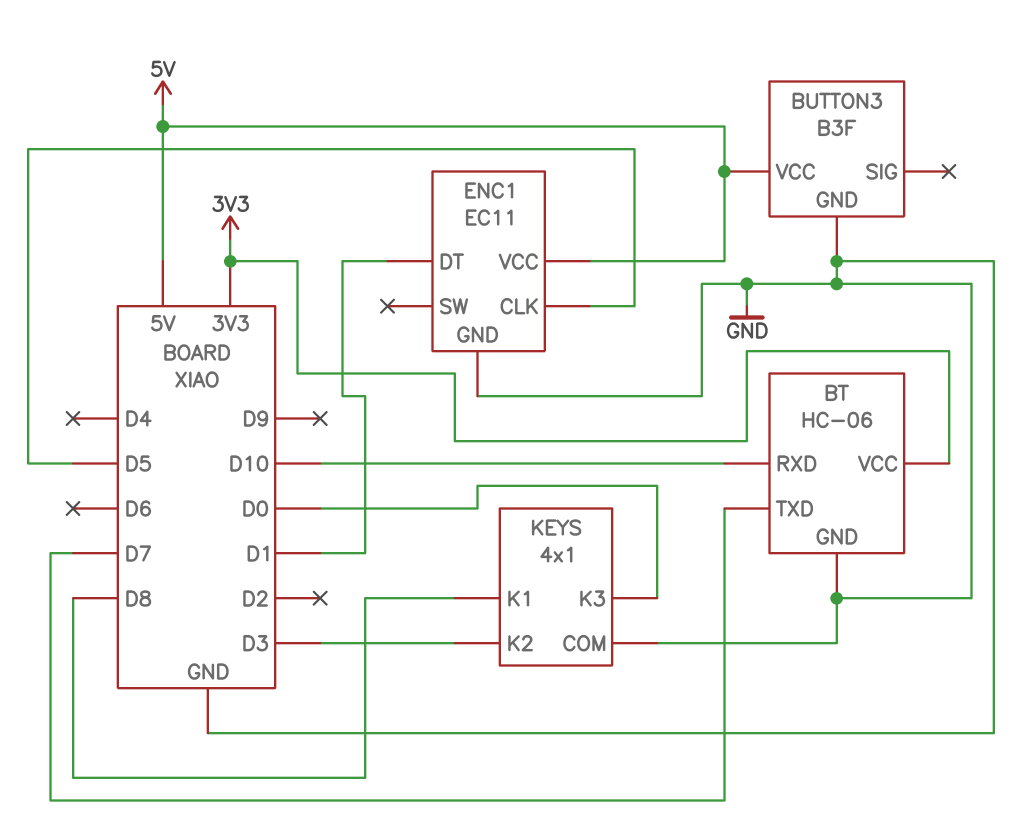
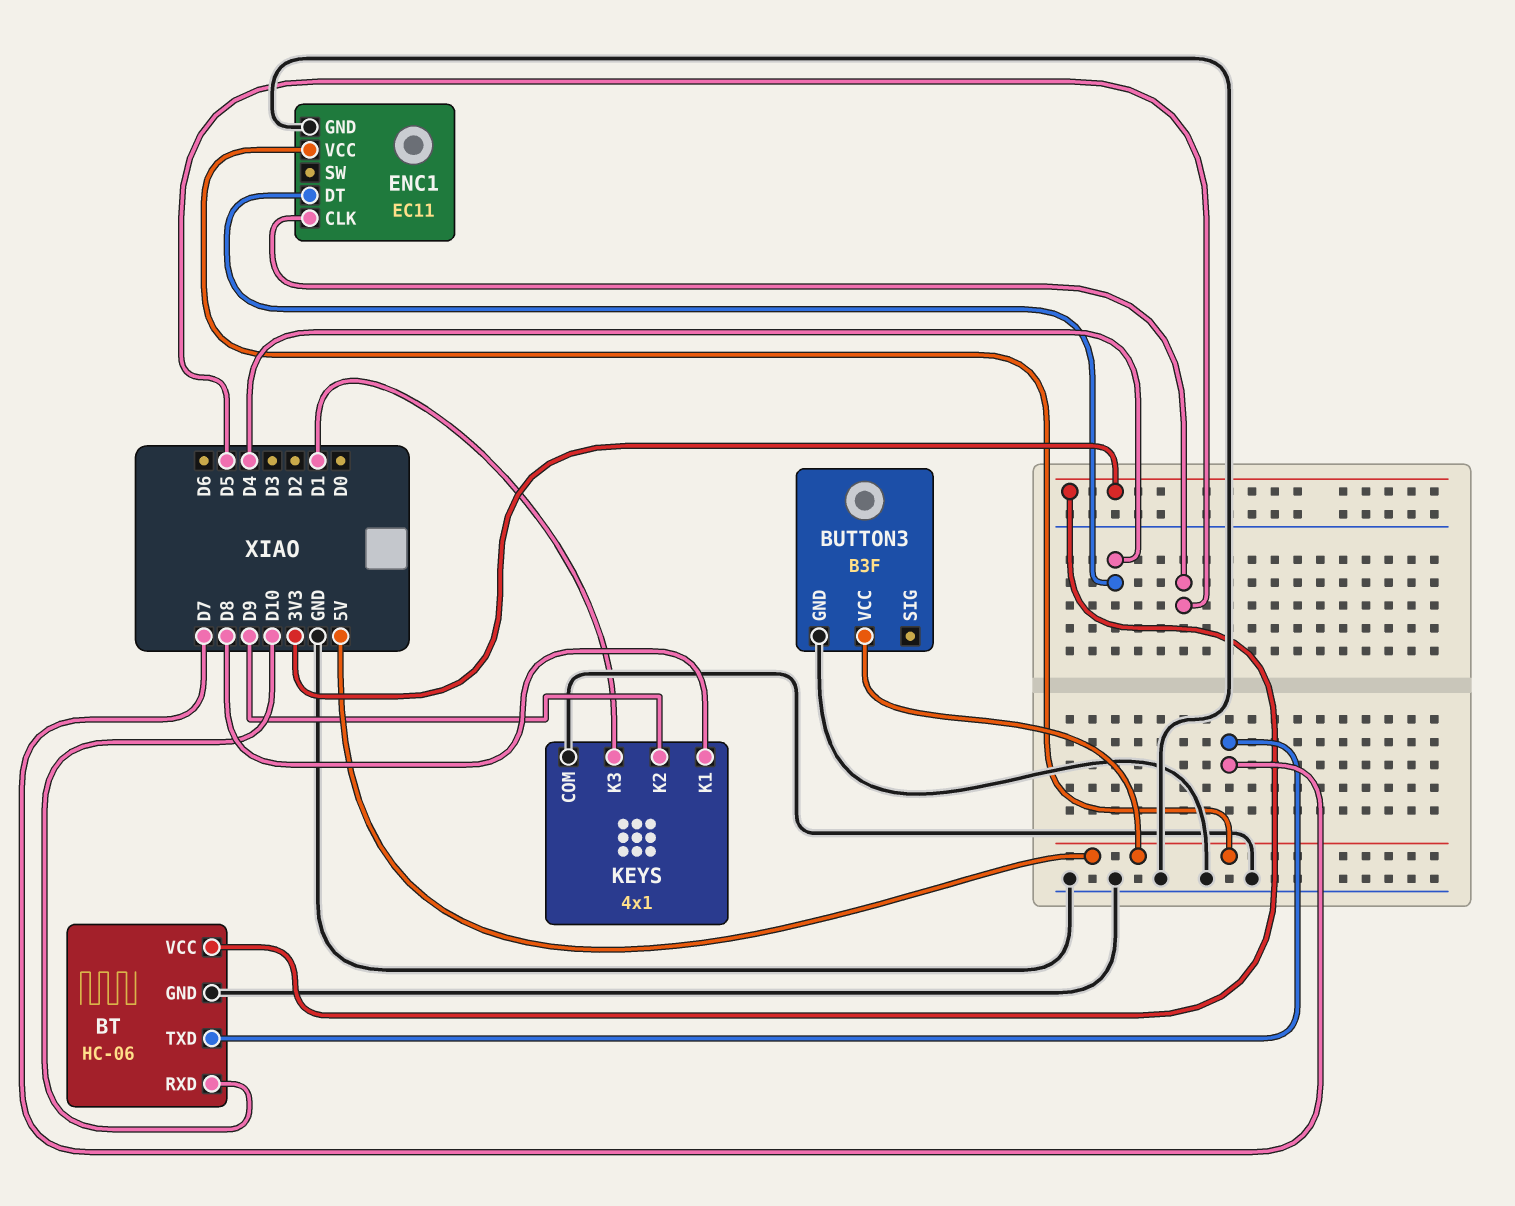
ENC1 pin DT: D1 -> D4
KEYS pin K2: D3 -> D9
KEYS pin K3: D0 -> D1

